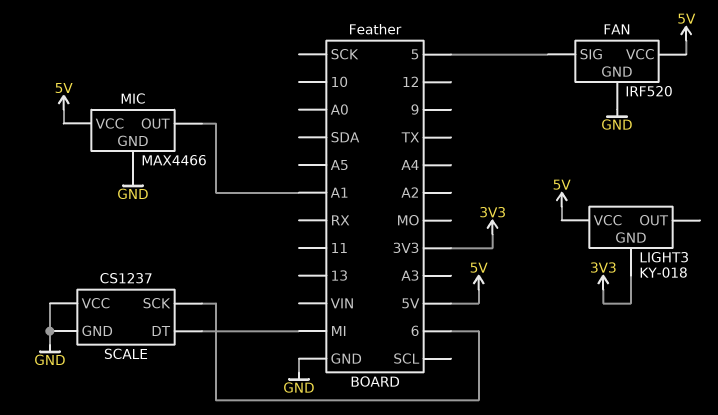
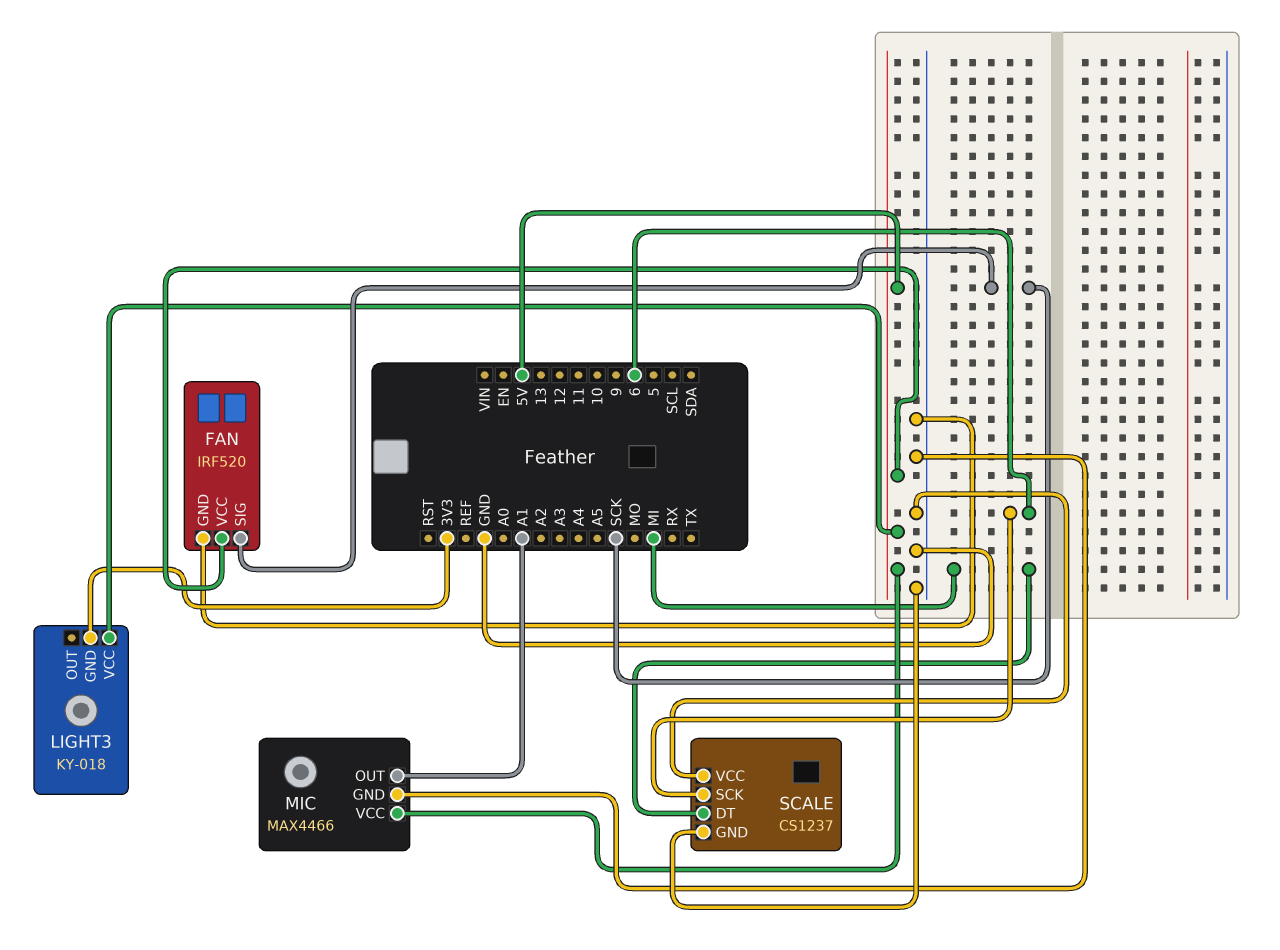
FAN pin SIG: 5 -> SCK

